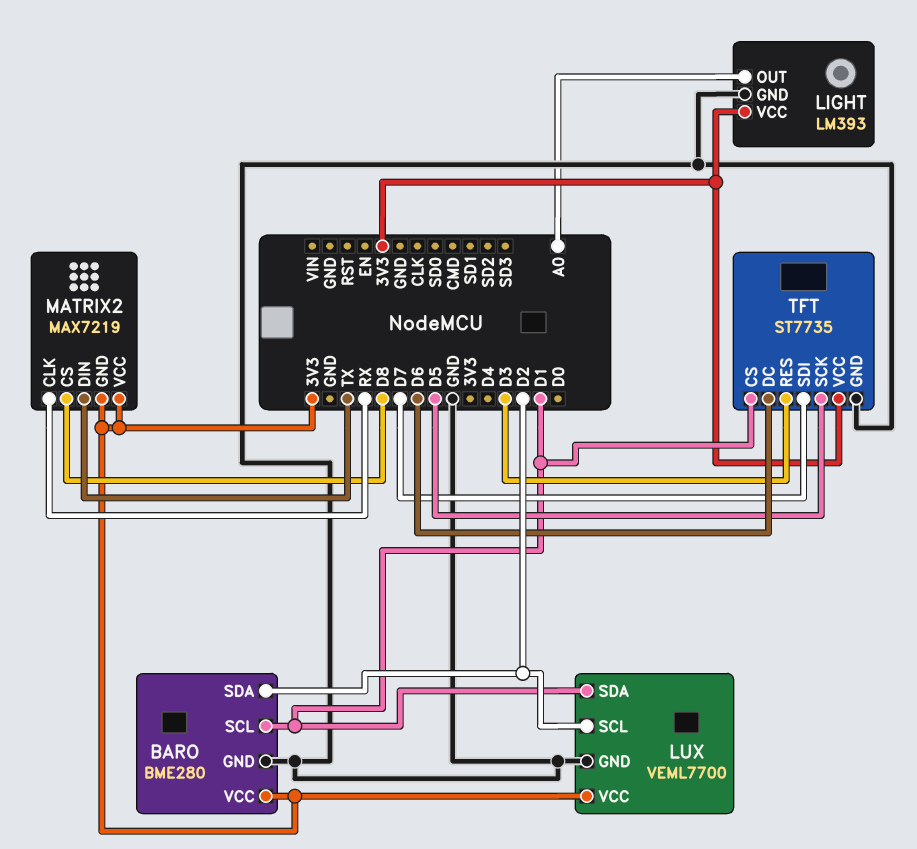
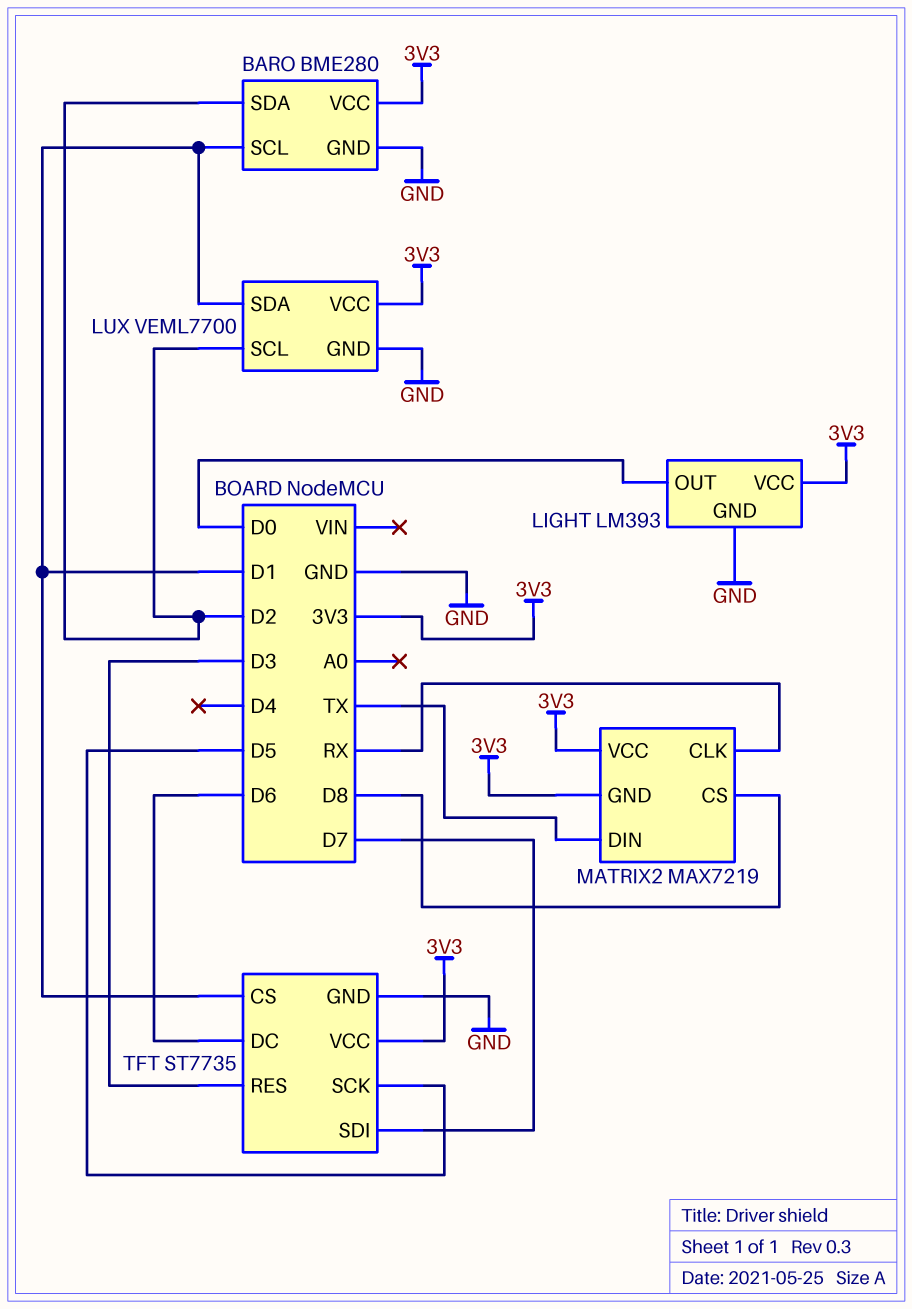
LIGHT pin OUT: A0 -> D0

